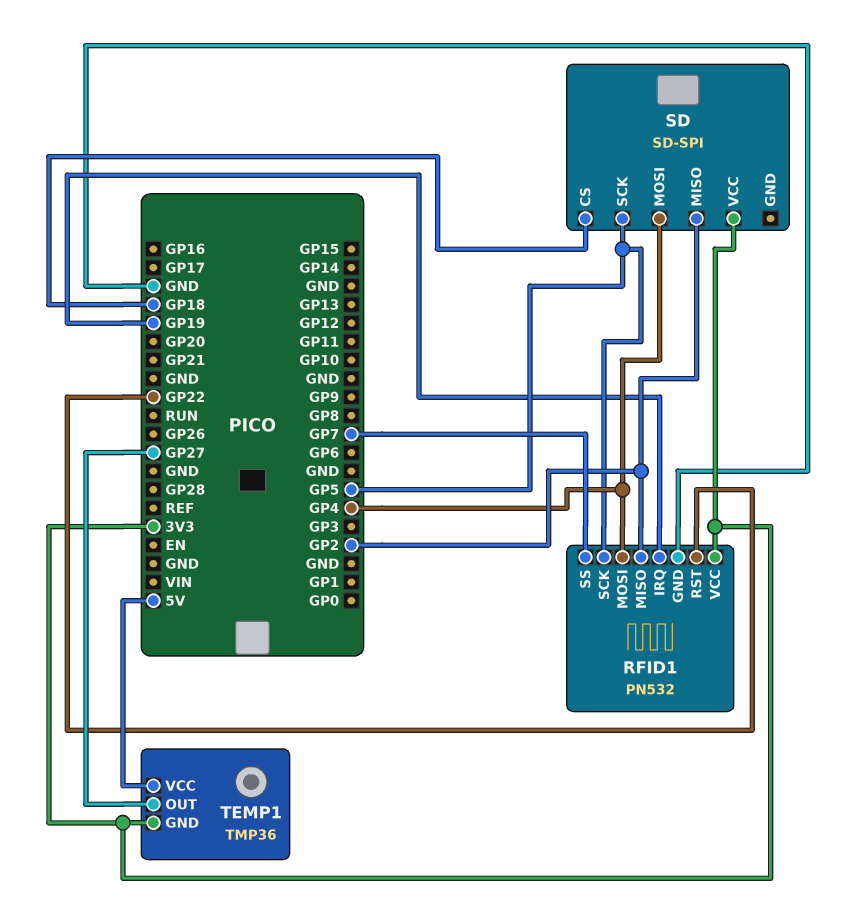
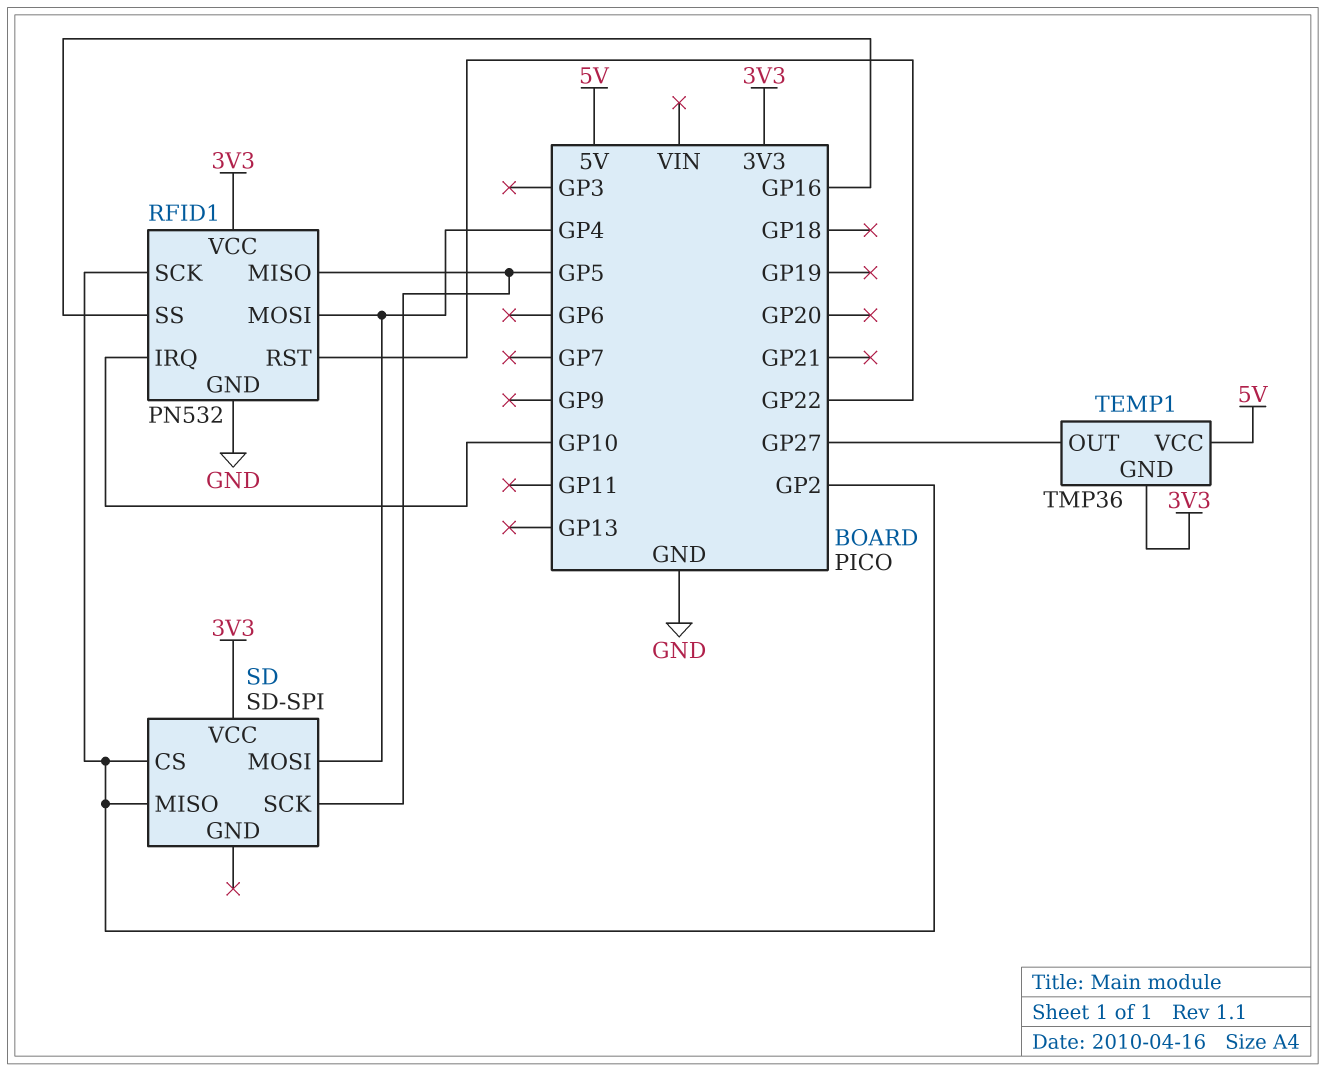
RFID1 pin IRQ: GP19 -> GP10
RFID1 pin MISO: GP2 -> GP5
RFID1 pin SCK: GP5 -> GP2
RFID1 pin SS: GP7 -> GP16
SD pin CS: GP18 -> GP2

